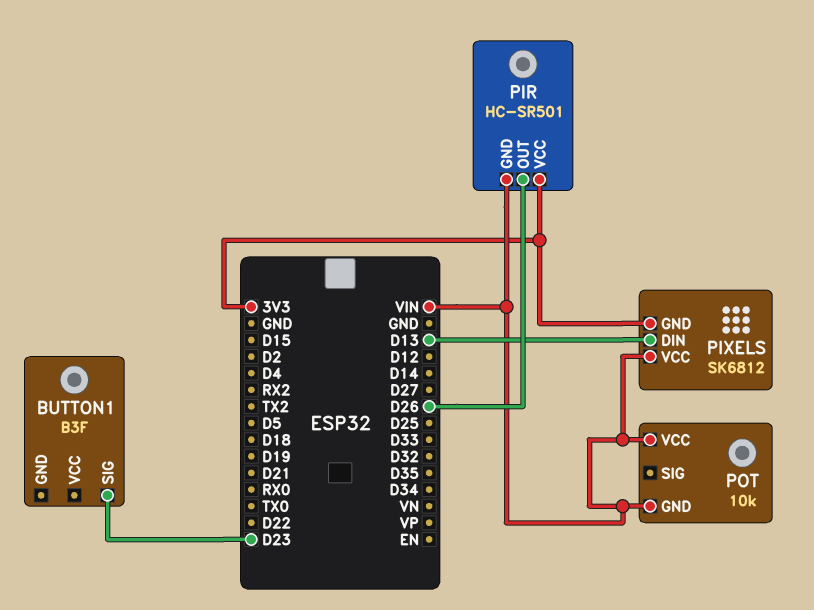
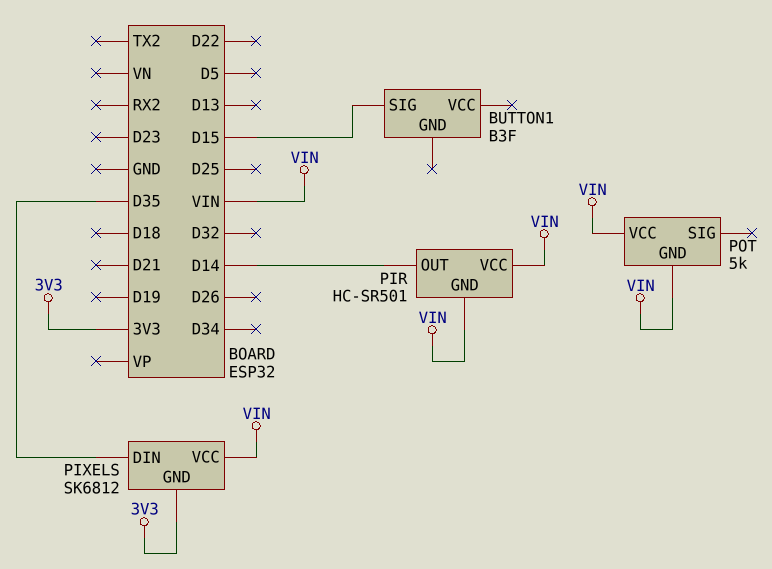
BUTTON1 pin SIG: D23 -> D15
PIR pin OUT: D26 -> D14
PIR pin VCC: 3V3 -> VIN
PIXELS pin DIN: D13 -> D35
POT: 10k -> 5k

